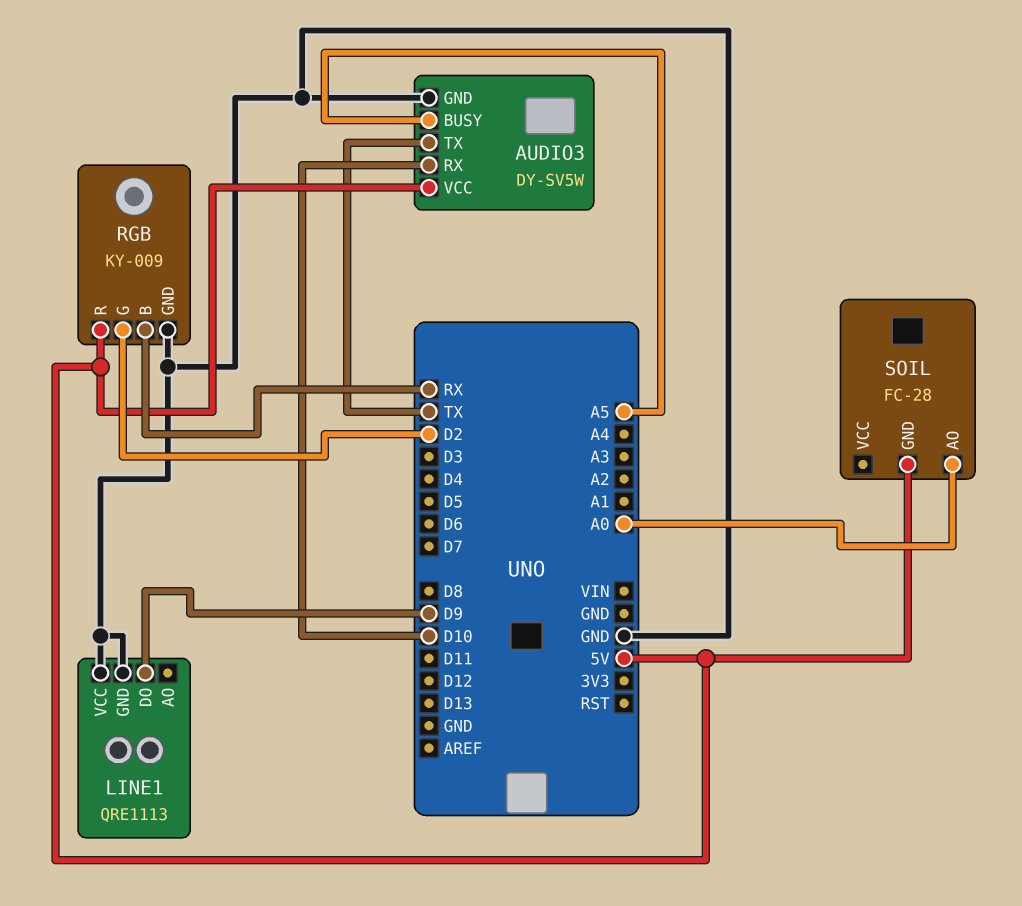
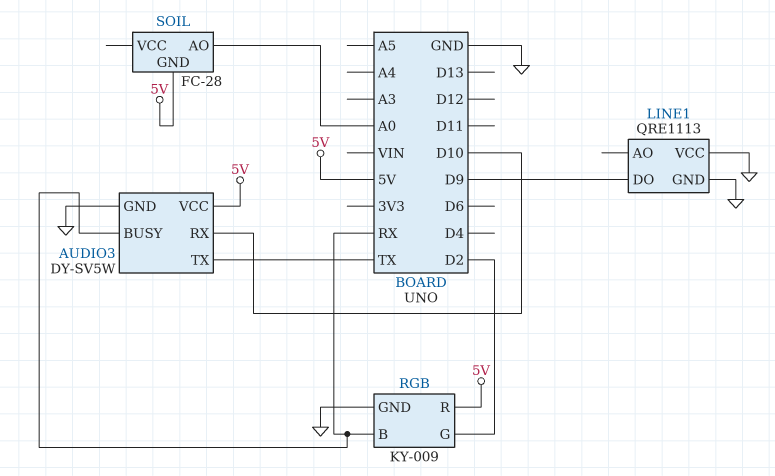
AUDIO3 pin BUSY: A5 -> RX

